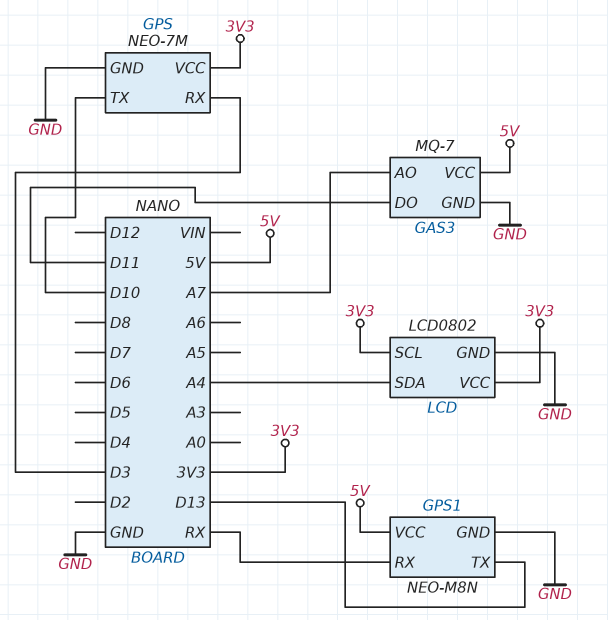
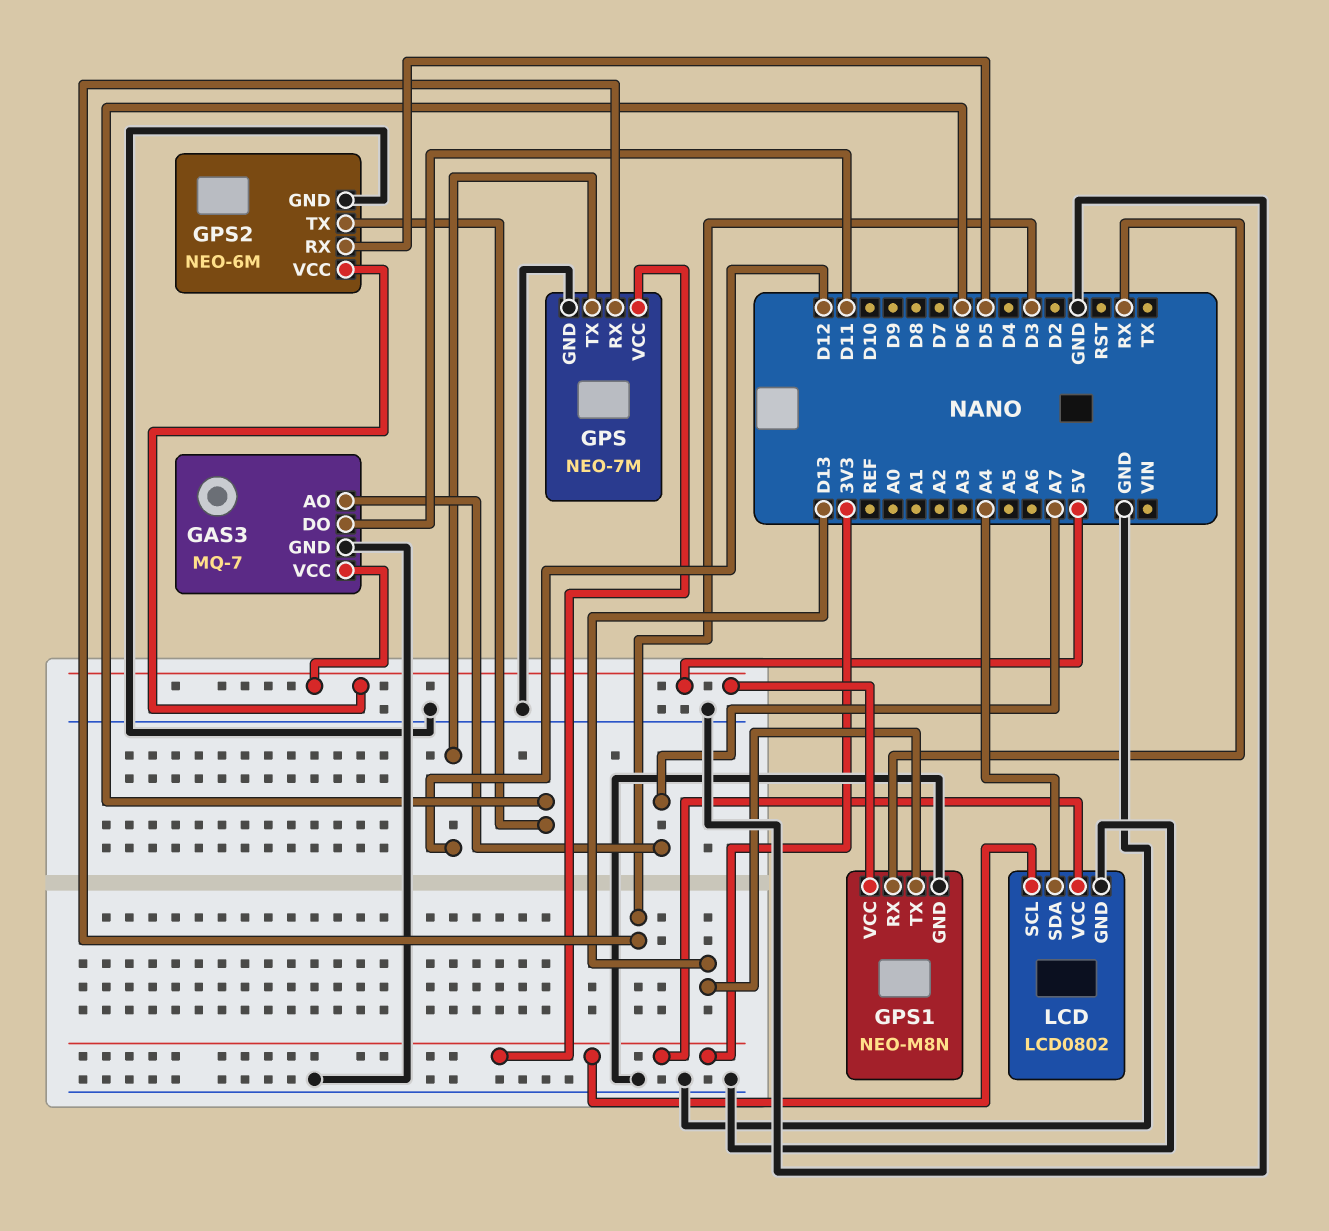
GPS pin TX: D10 -> D12
GPS2: none -> NEO-6M
GPS2 pin GND: none -> GND
GPS2 pin RX: none -> D5
GPS2 pin TX: none -> D6
GPS2 pin VCC: none -> 5V

